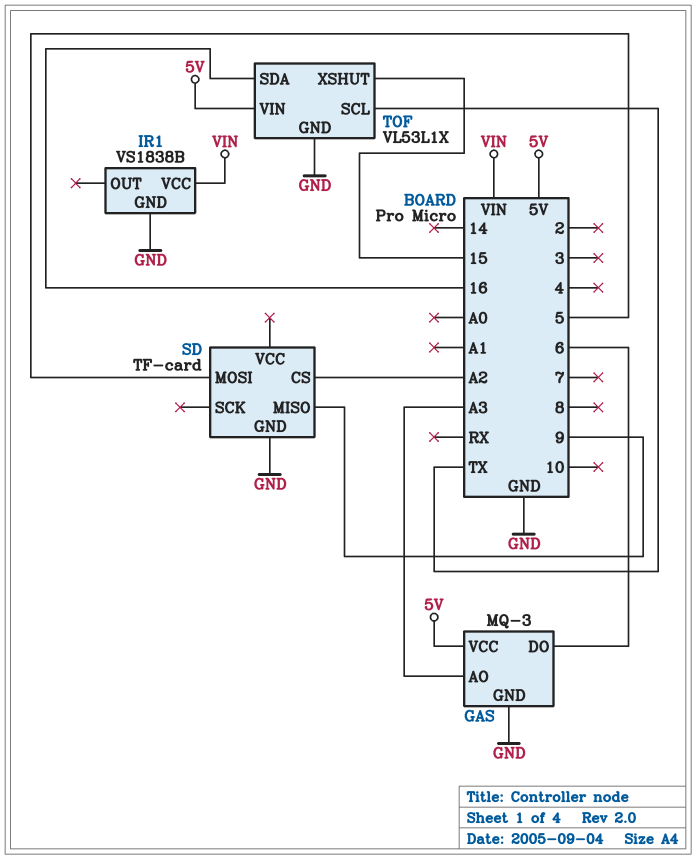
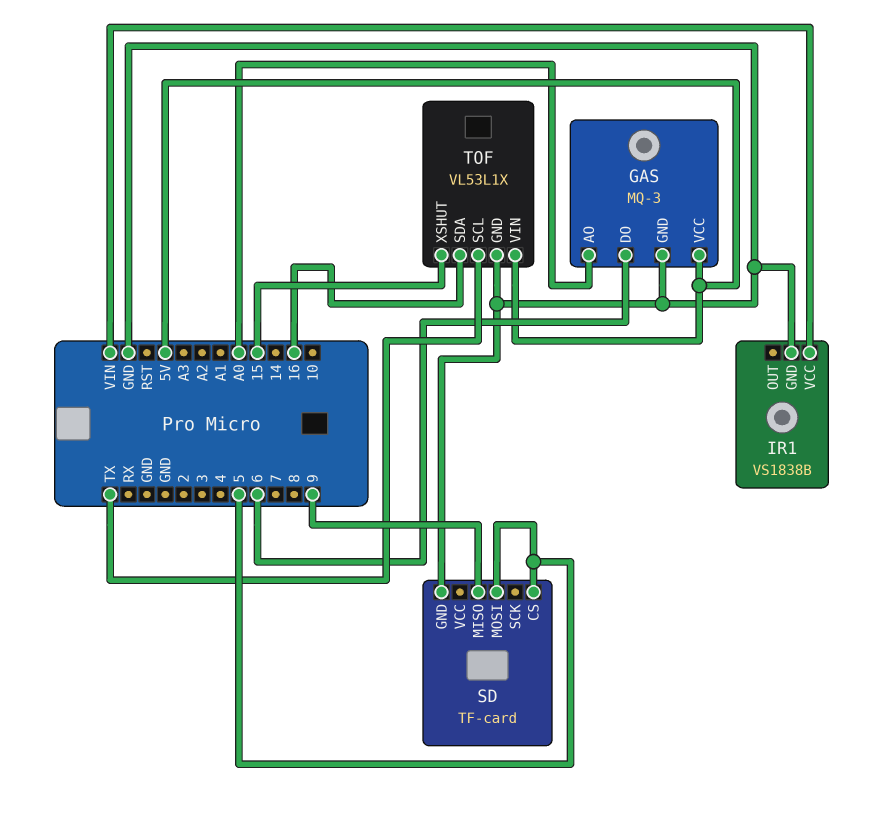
GAS pin AO: A3 -> A0
SD pin CS: A2 -> 5

